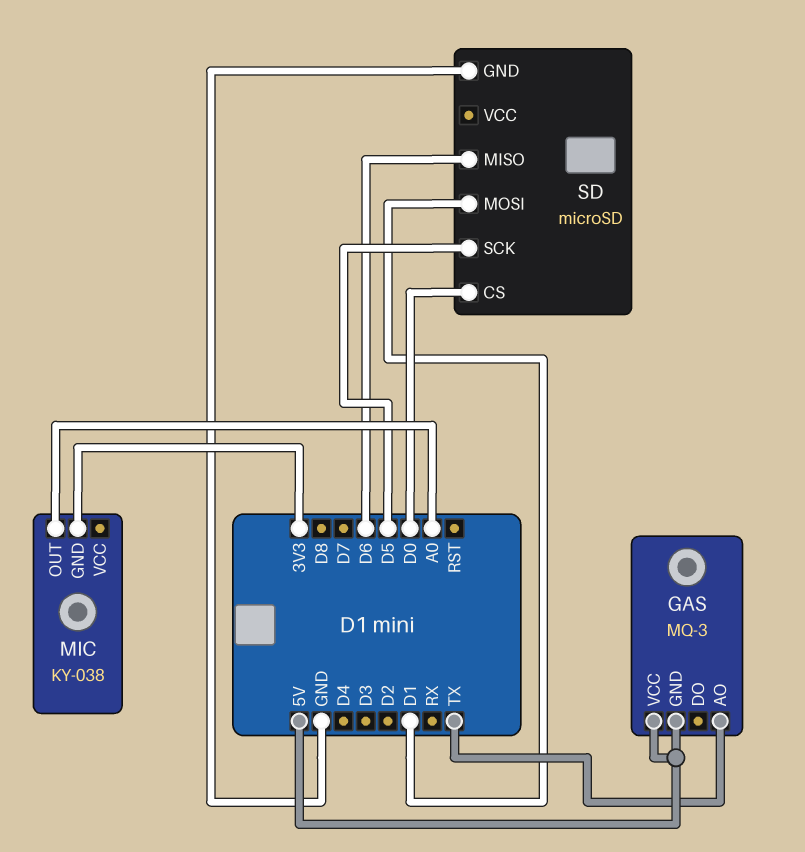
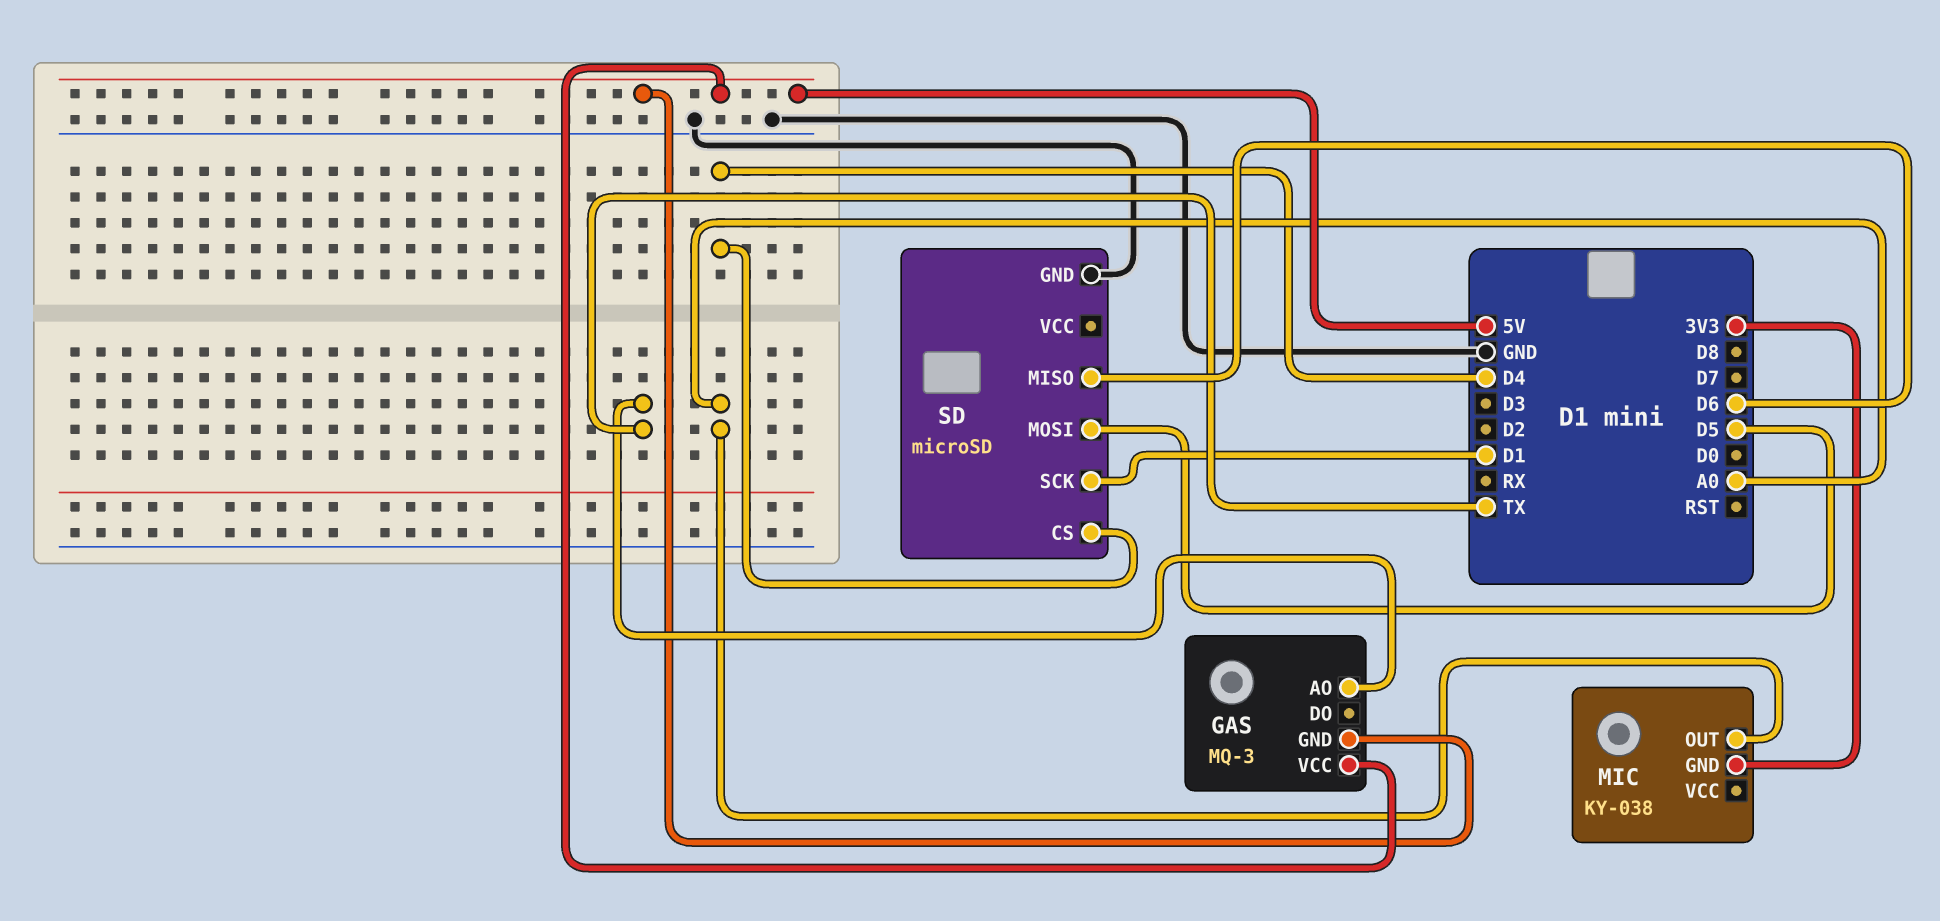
SD pin CS: D0 -> D4
SD pin MOSI: D1 -> D5
SD pin SCK: D5 -> D1

